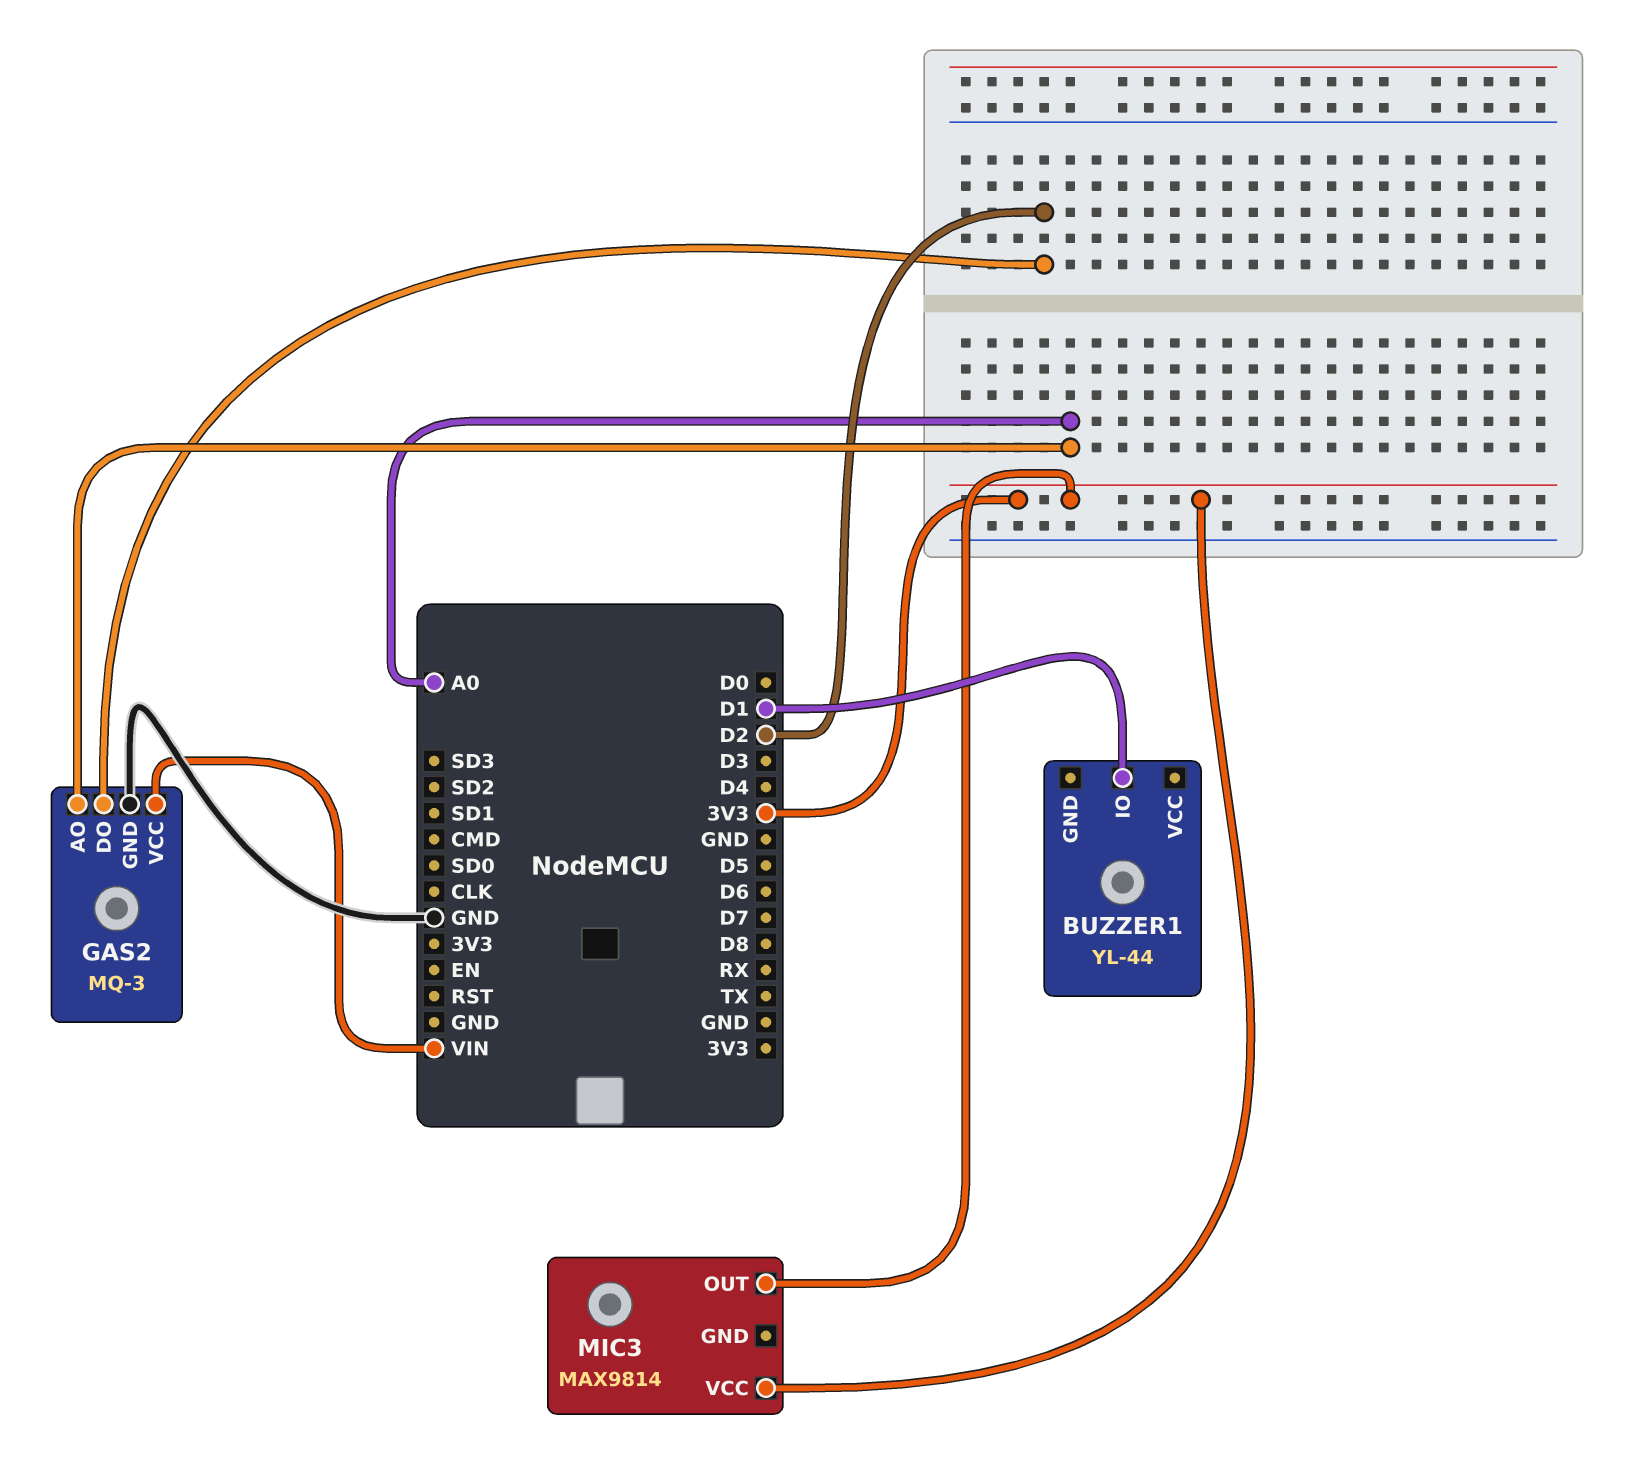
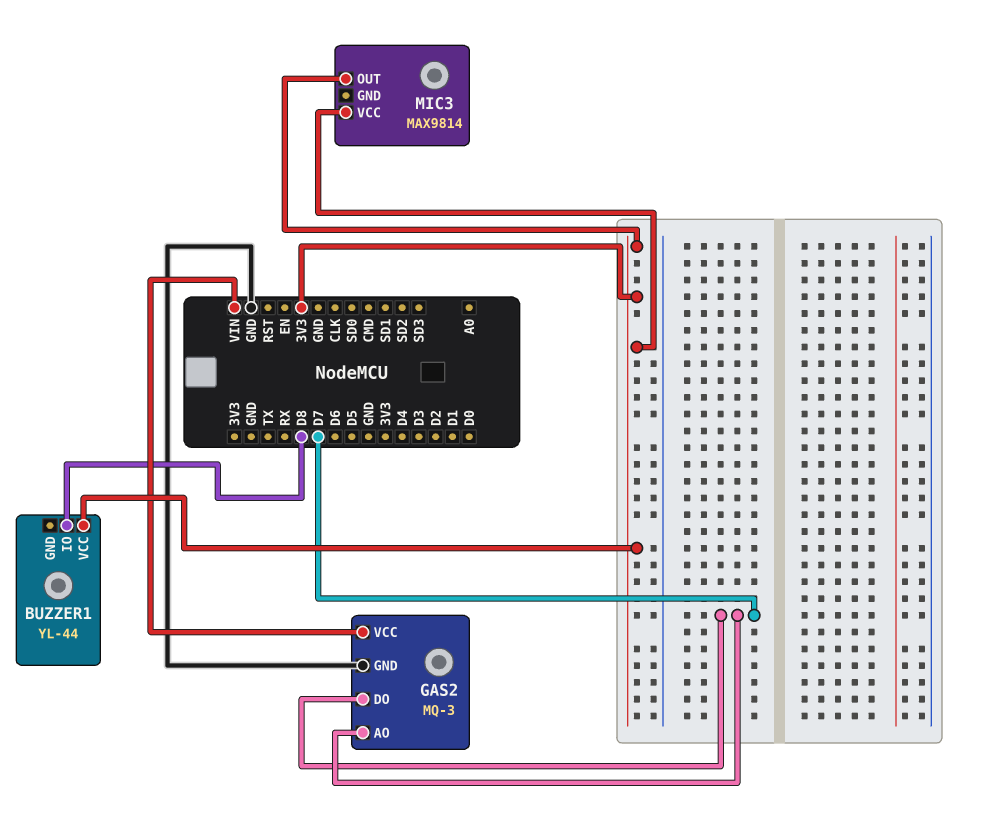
BUZZER1 pin IO: D1 -> D8
BUZZER1 pin VCC: none -> 3V3
GAS2 pin AO: A0 -> D7
GAS2 pin DO: D2 -> D7

